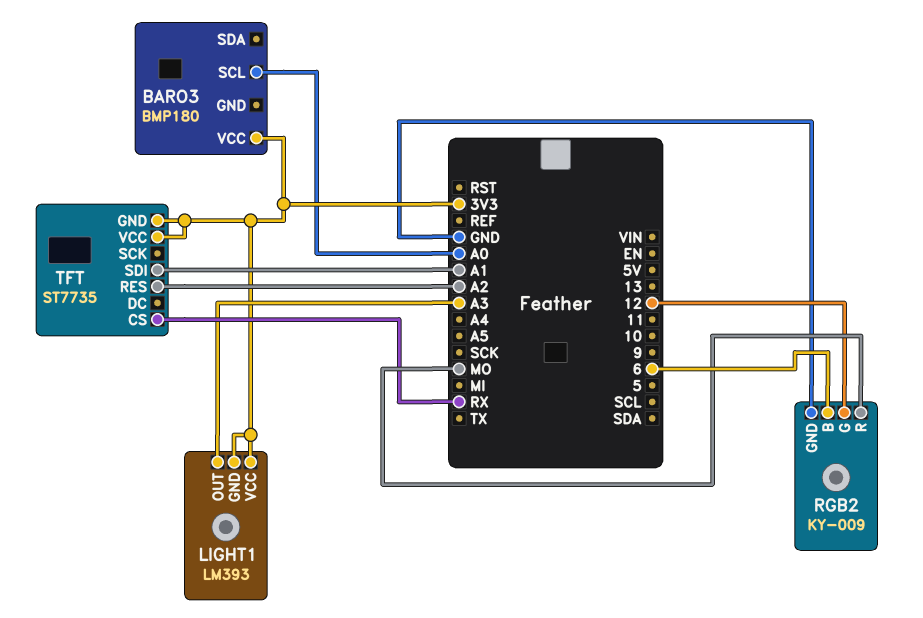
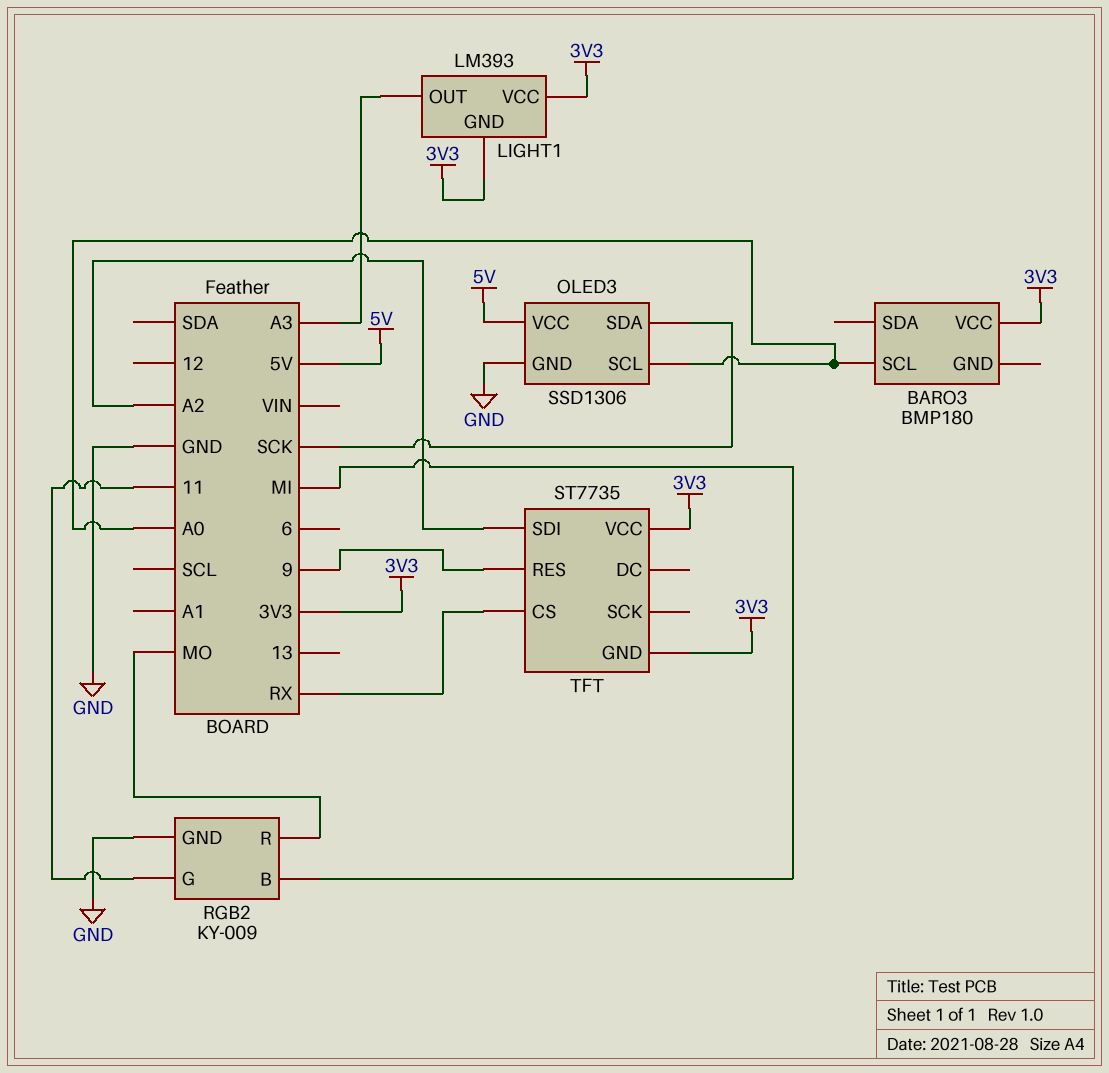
OLED3: none -> SSD1306
OLED3 pin GND: none -> GND
OLED3 pin SCL: none -> A0
OLED3 pin SDA: none -> SCK
OLED3 pin VCC: none -> 5V
RGB2 pin B: 6 -> MI
RGB2 pin G: 12 -> 11
TFT pin RES: A2 -> 9
TFT pin SDI: A1 -> A2

